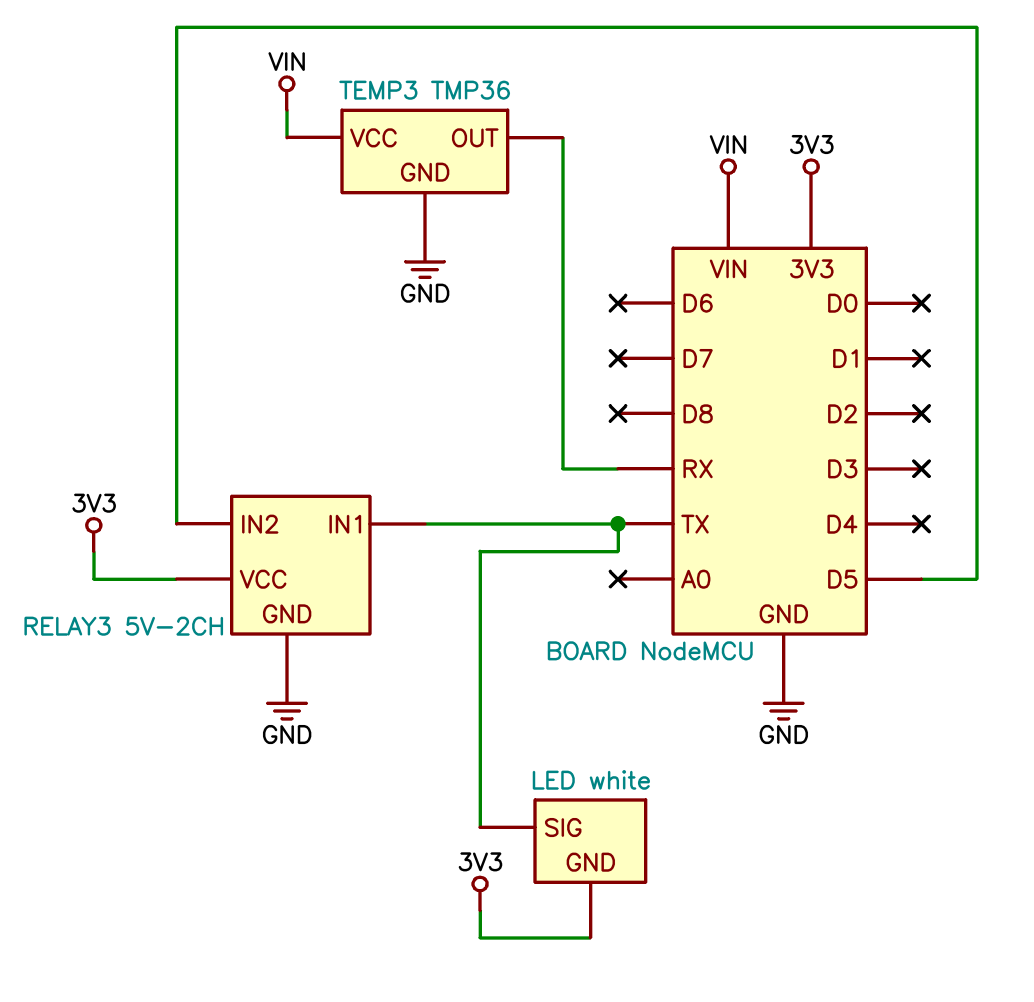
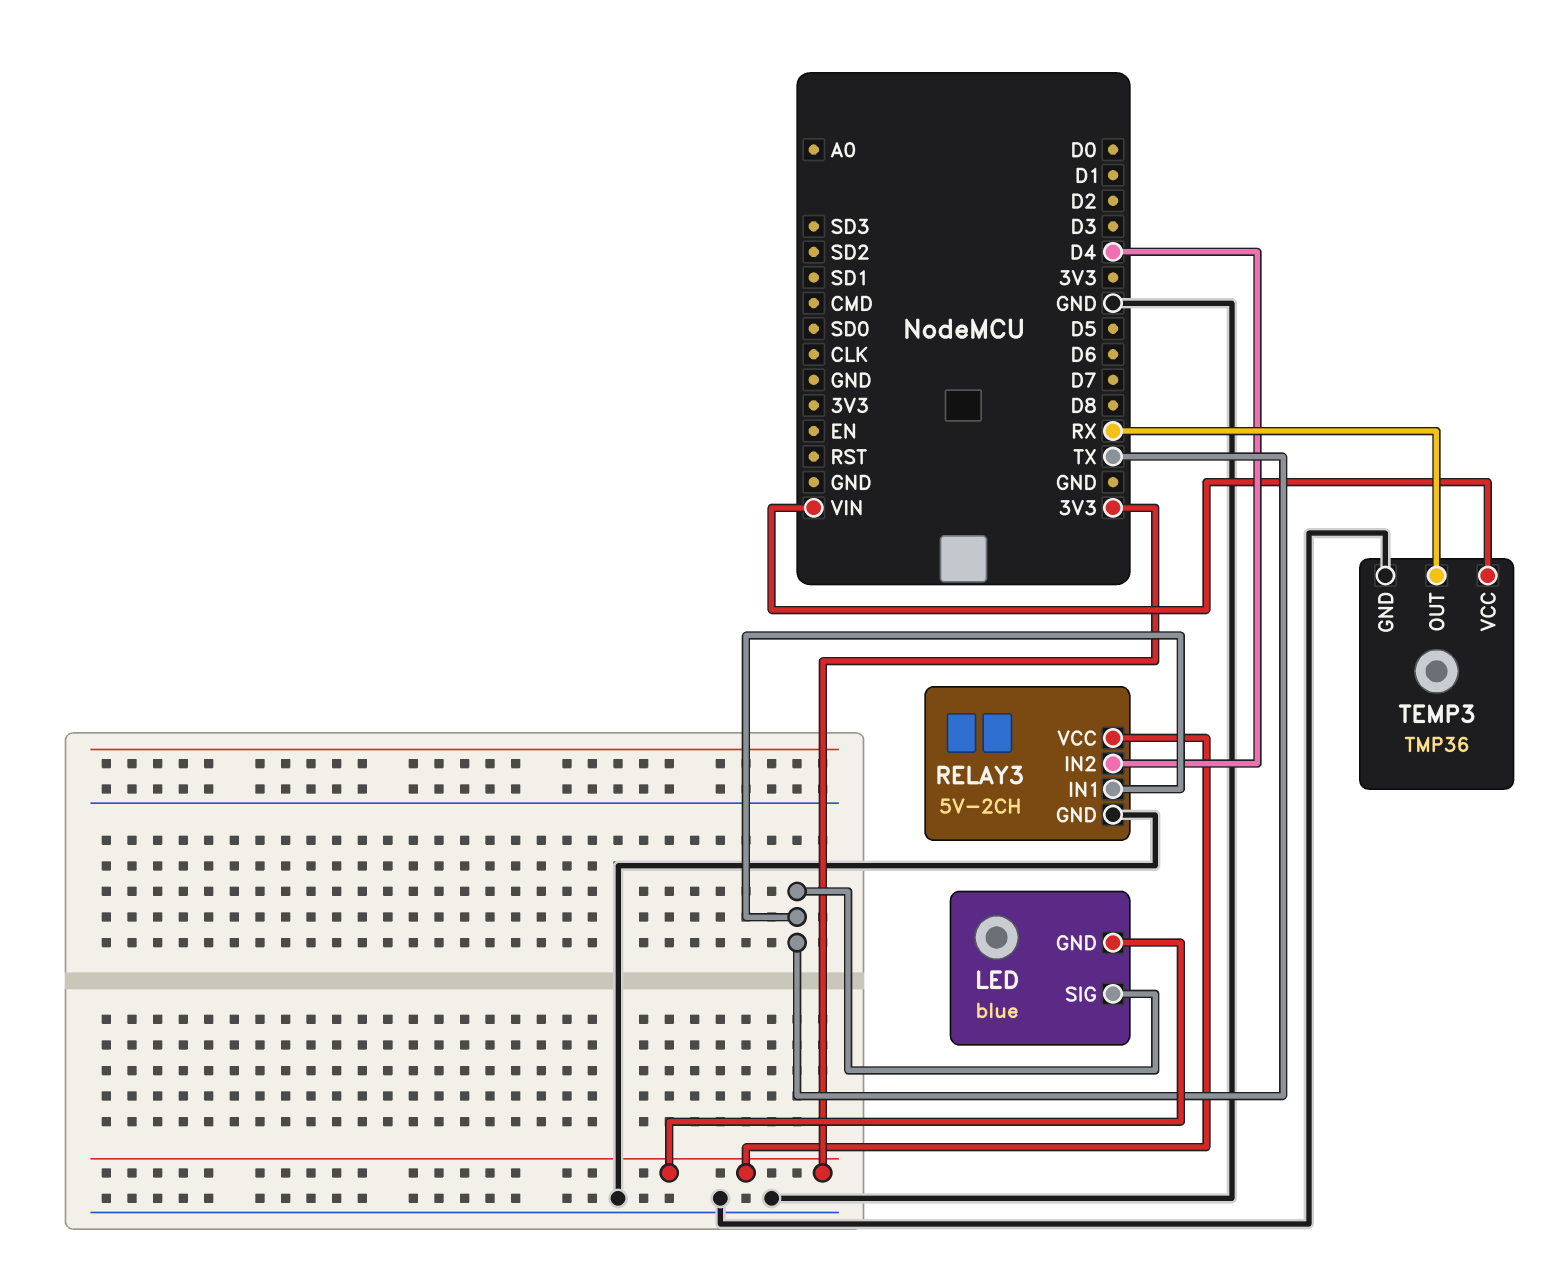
LED: white -> blue
RELAY3 pin IN2: D5 -> D4

